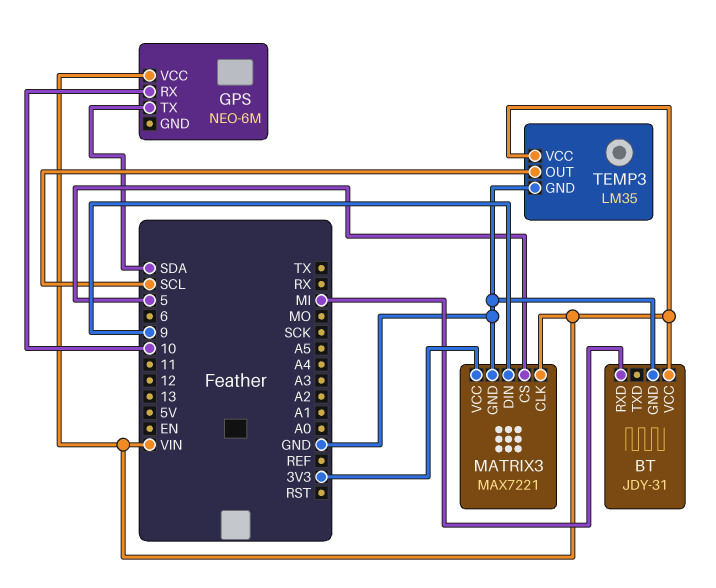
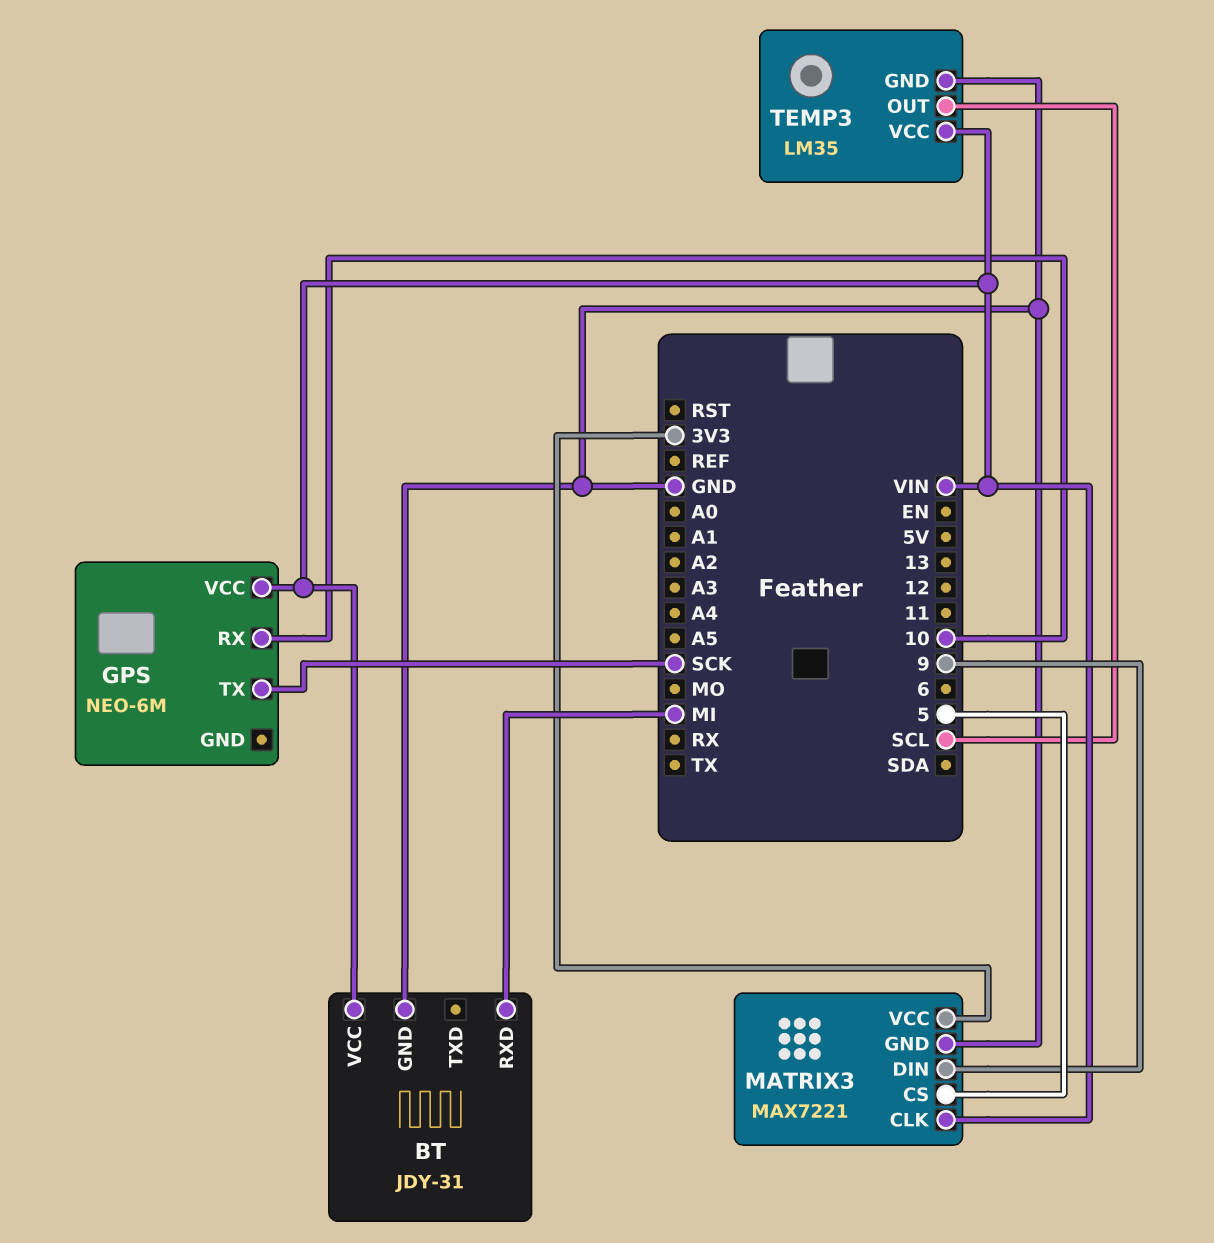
GPS pin TX: SDA -> SCK

